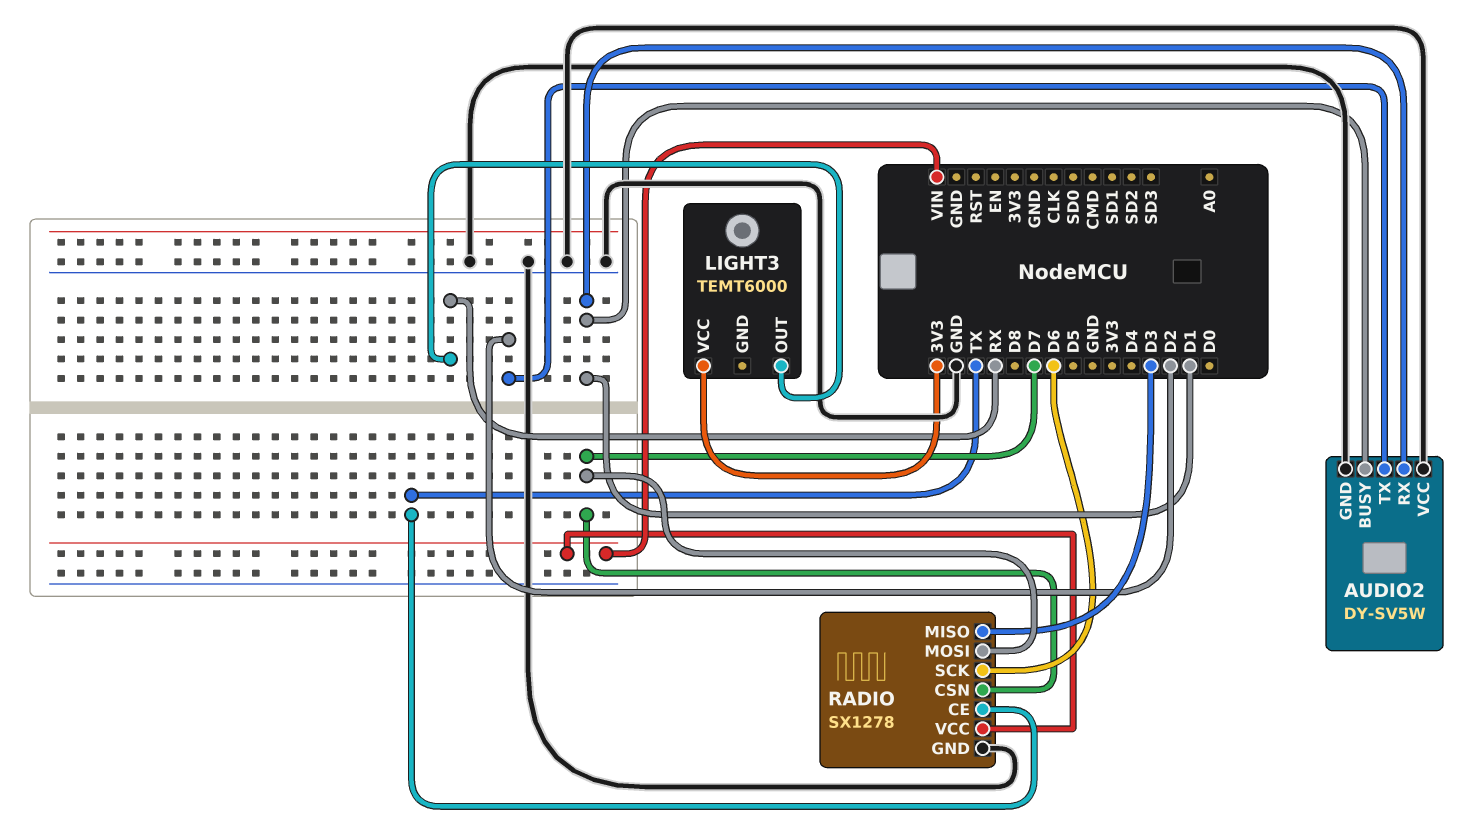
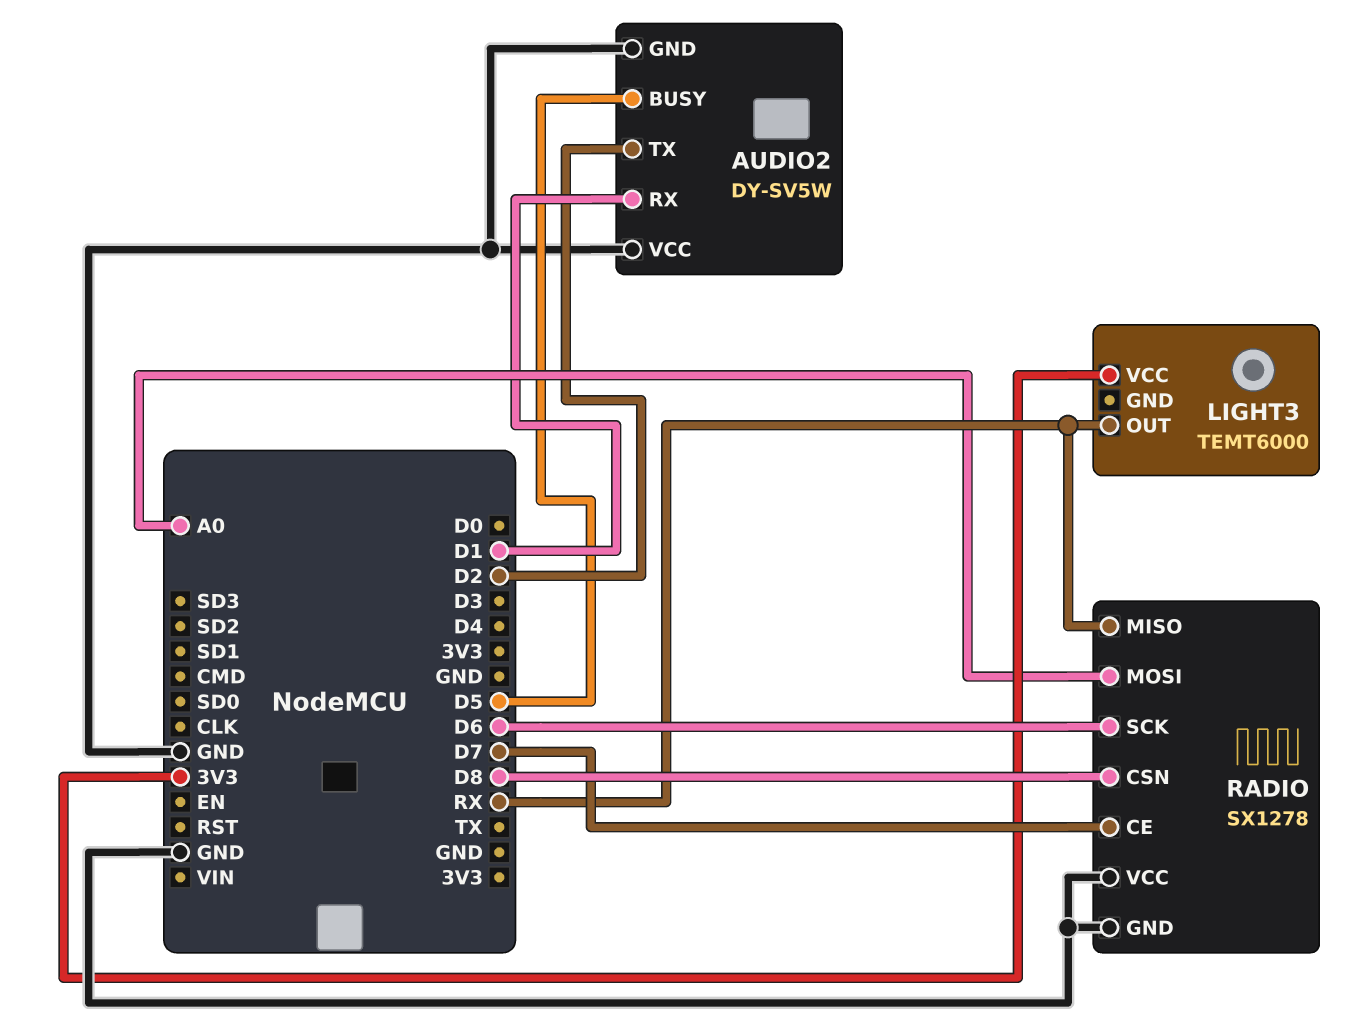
AUDIO2 pin BUSY: D1 -> D5
RADIO pin CE: TX -> D7
RADIO pin CSN: D7 -> D8
RADIO pin MISO: D3 -> RX
RADIO pin MOSI: D7 -> A0
RADIO pin VCC: VIN -> GND

